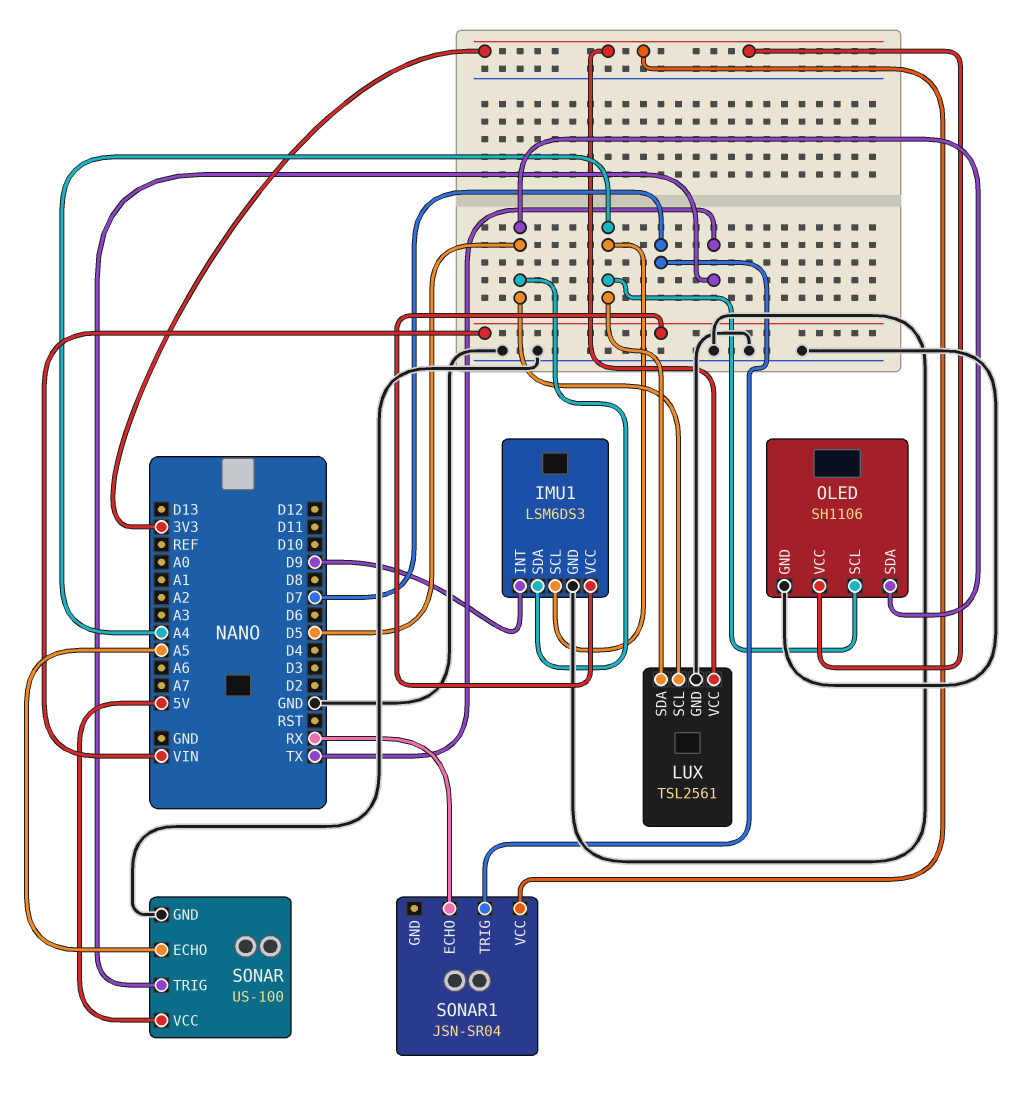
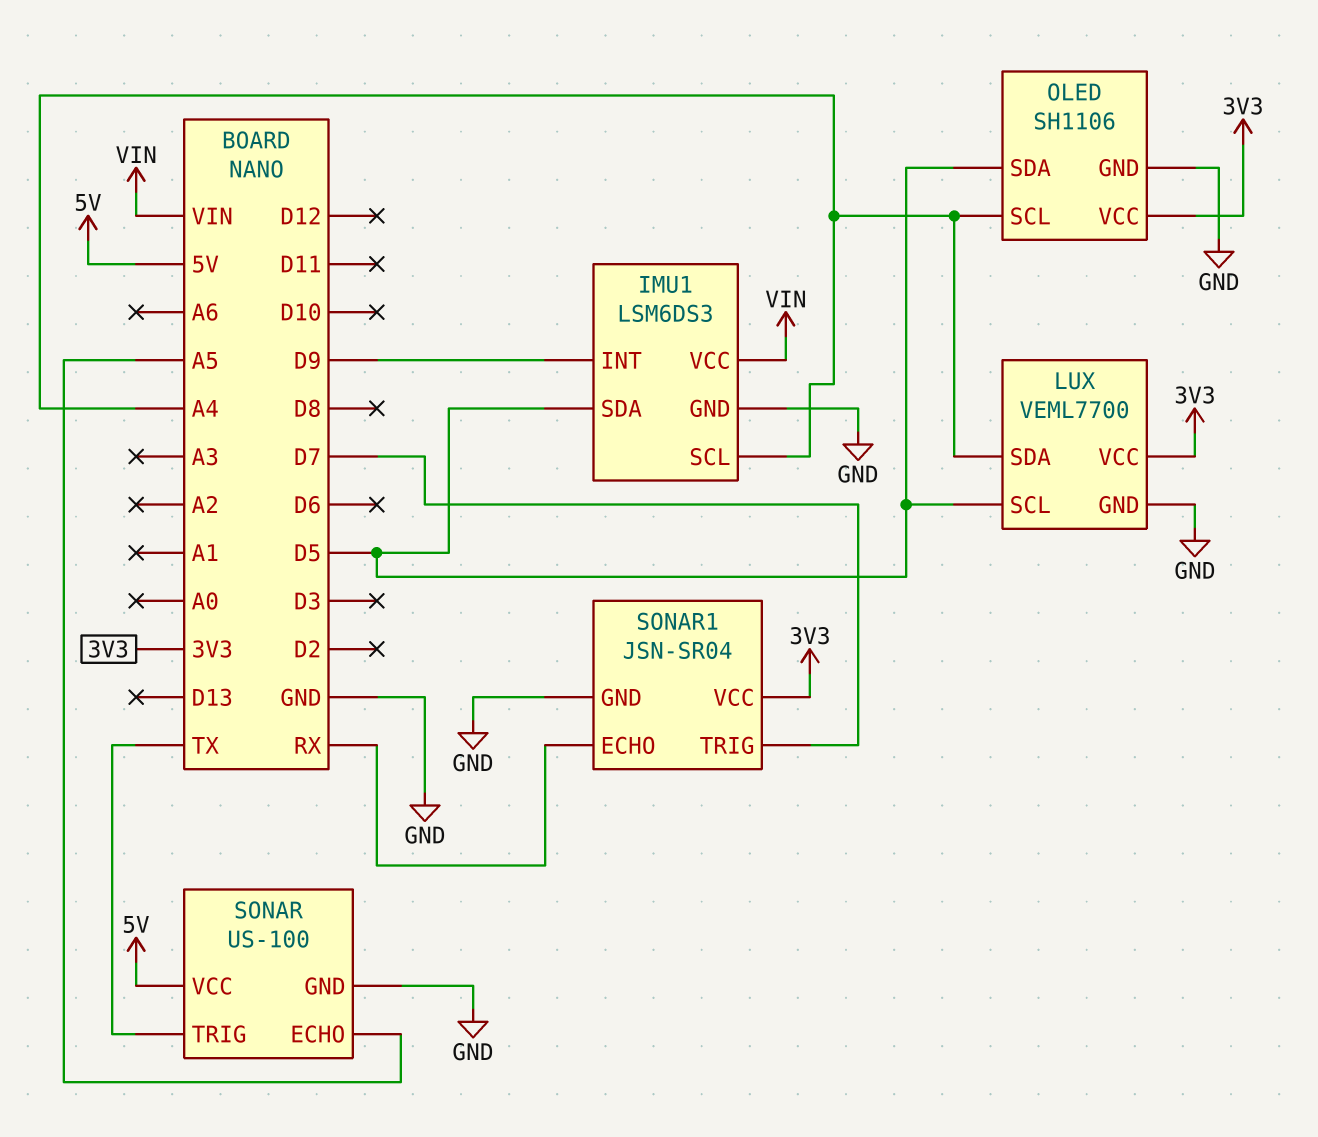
LUX: TSL2561 -> VEML7700
SONAR1 pin GND: none -> GND

